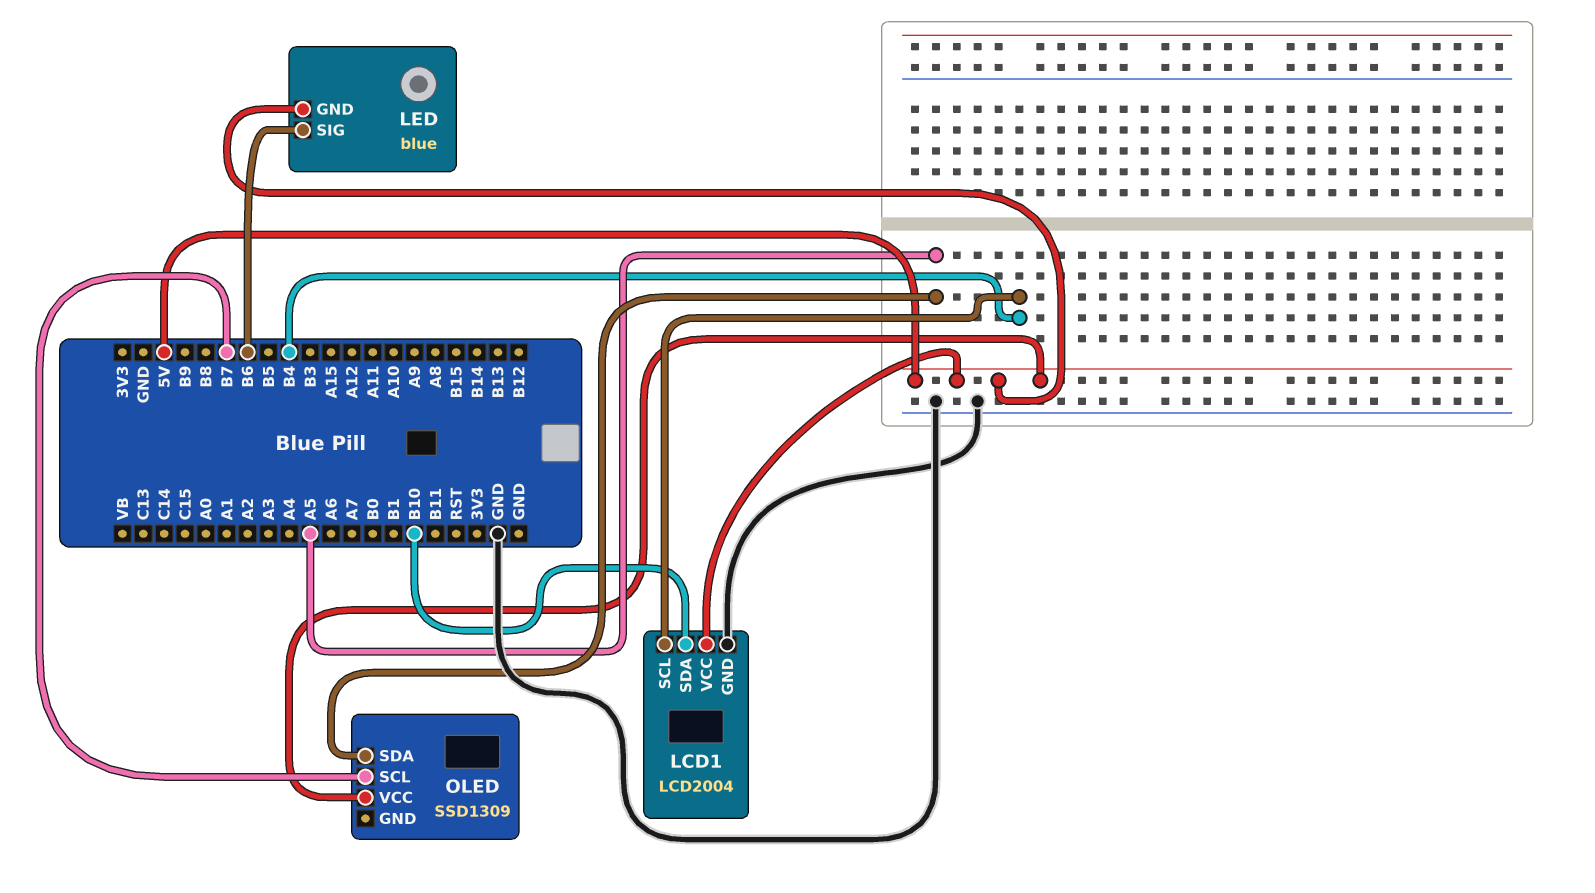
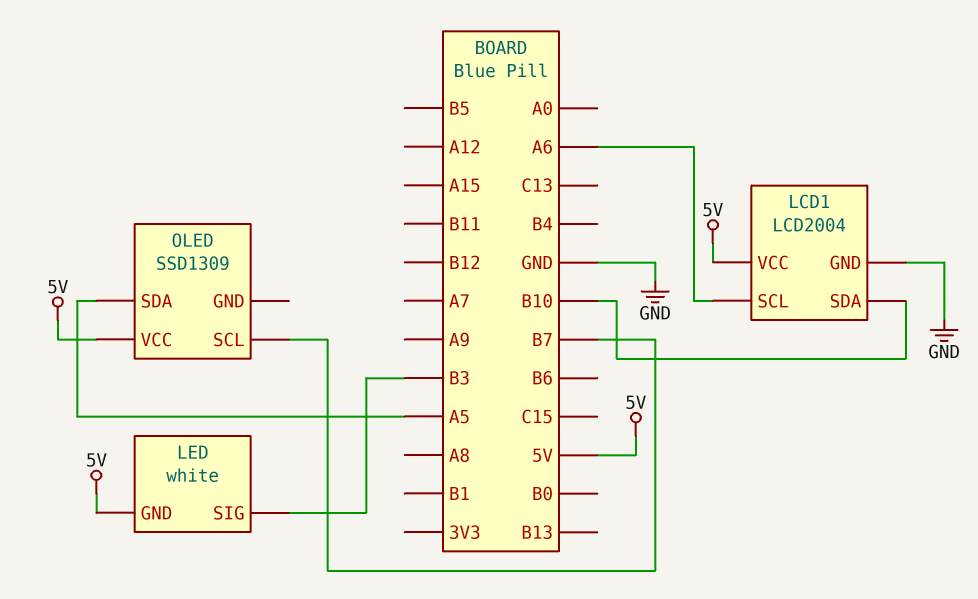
LCD1 pin SCL: B4 -> A6
LED: blue -> white
LED pin SIG: B6 -> B3

